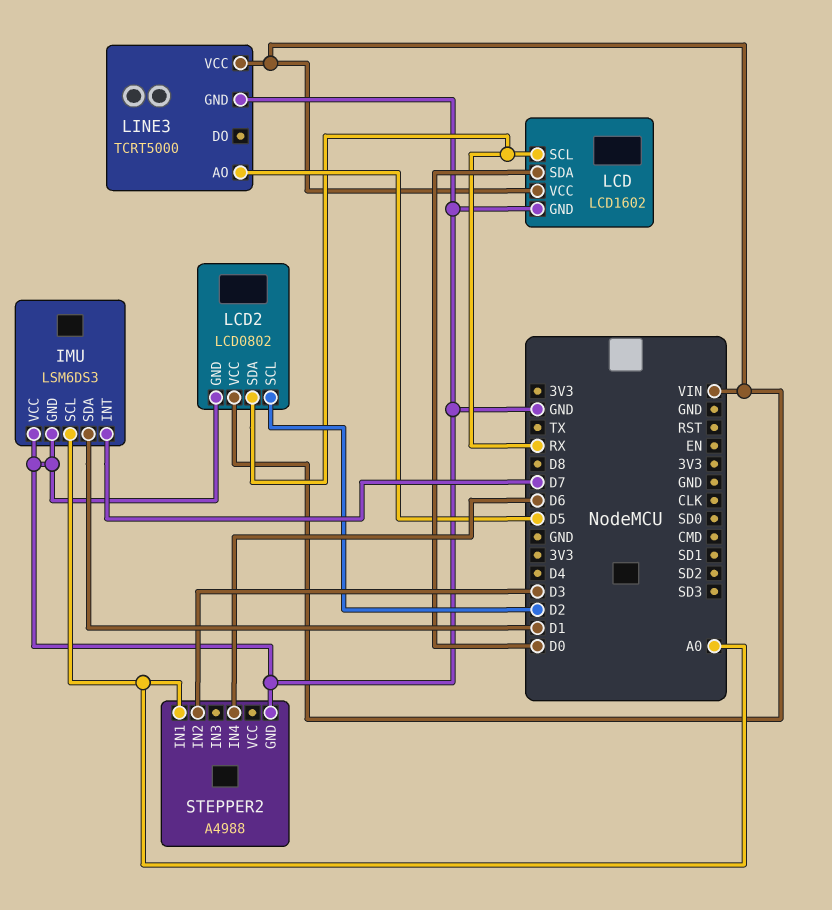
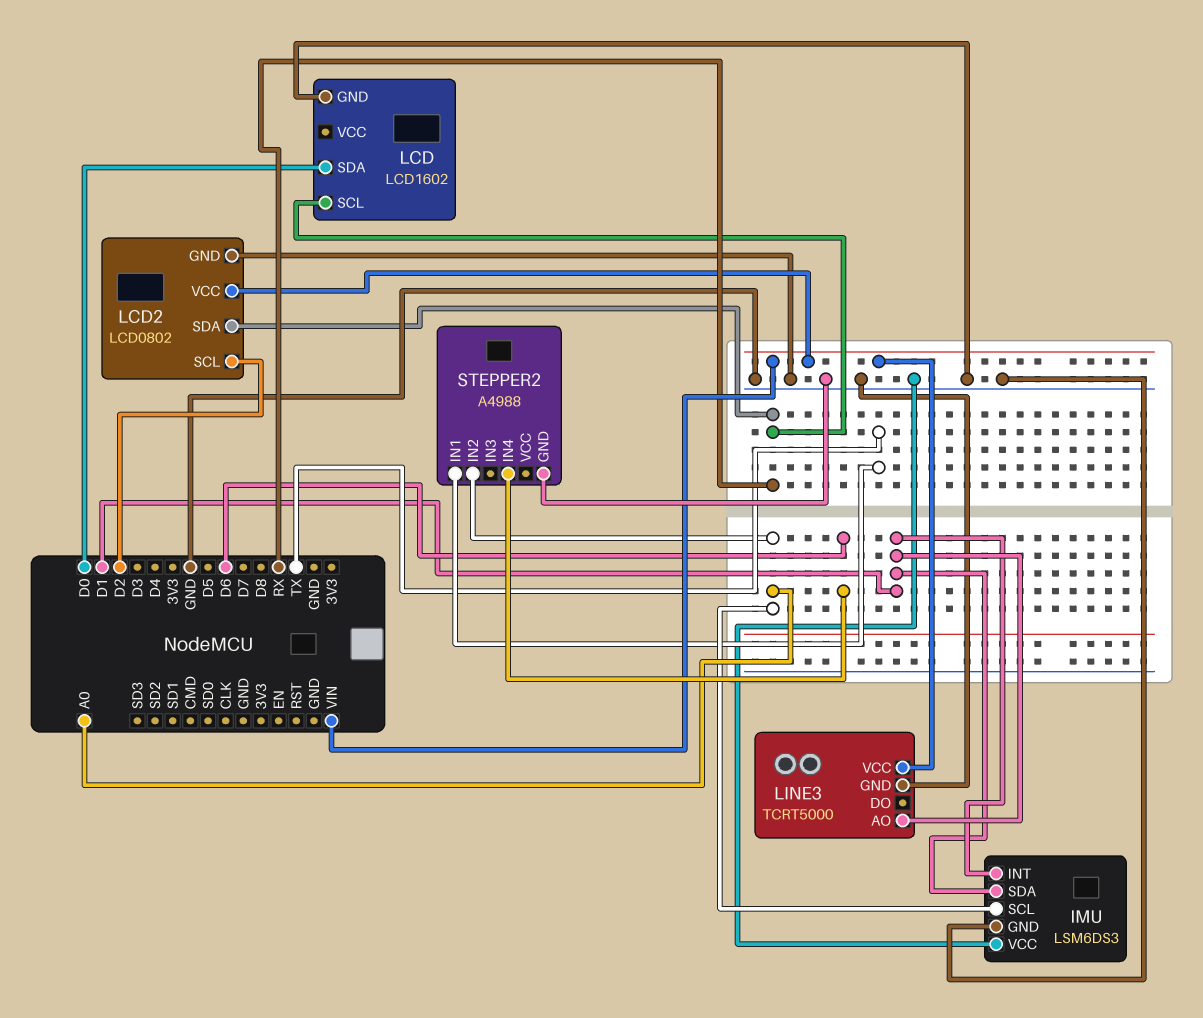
IMU pin INT: D7 -> D1
LCD pin VCC: VIN -> none
LINE3 pin AO: D5 -> D1
STEPPER2 pin IN1: A0 -> TX
STEPPER2 pin IN2: D3 -> A0

